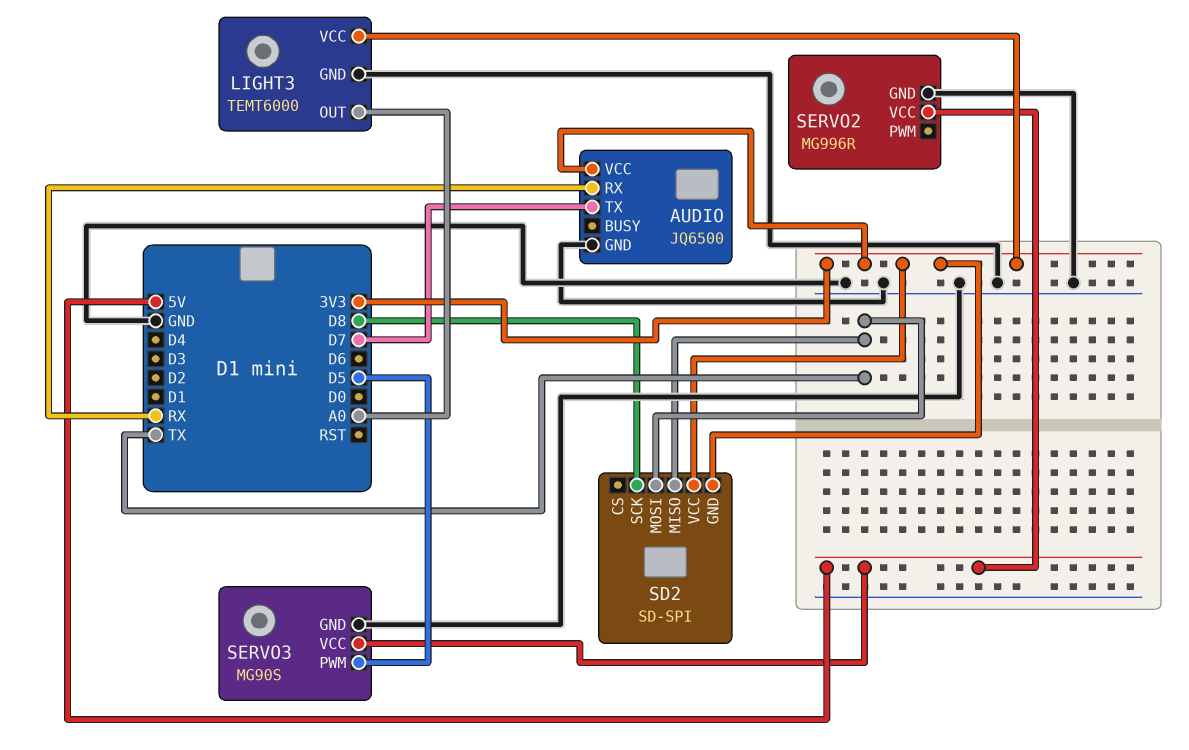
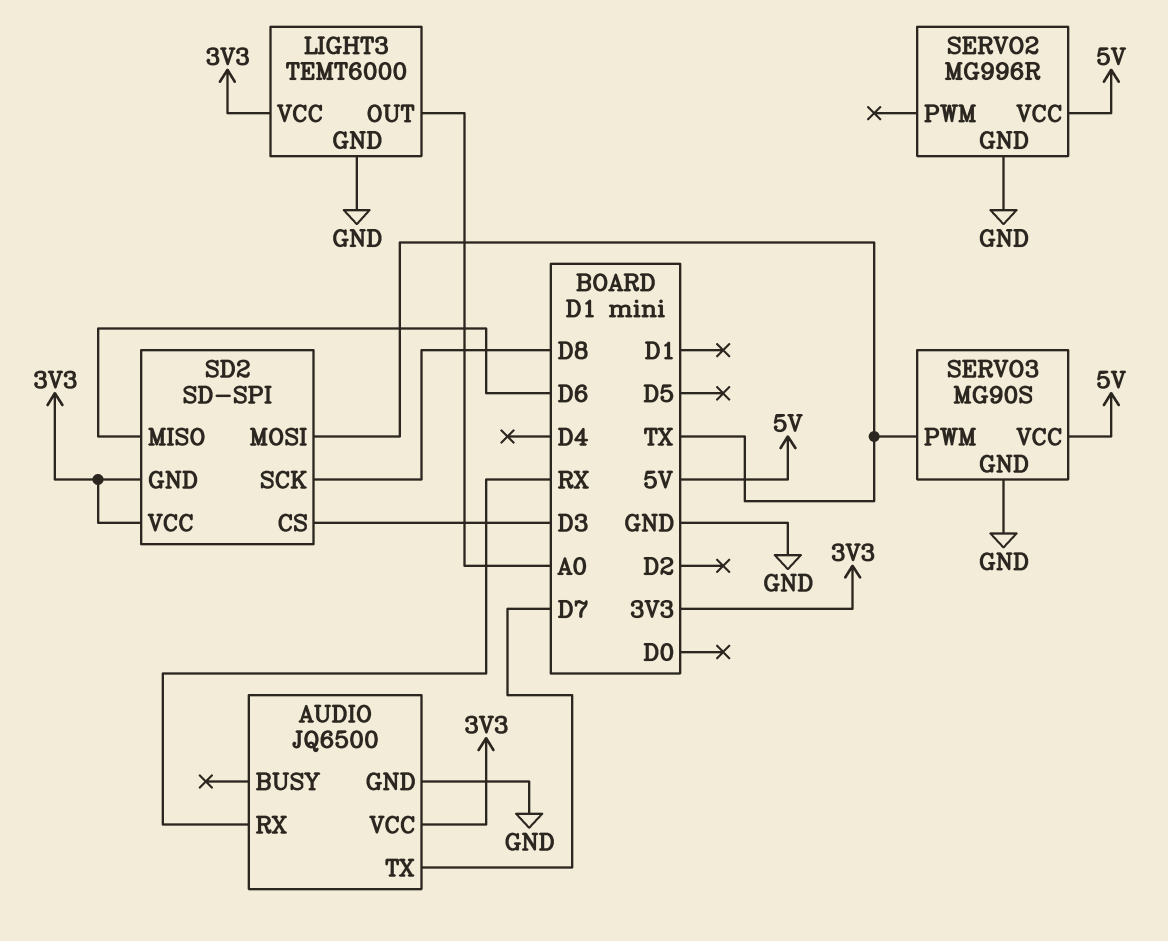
SD2 pin CS: none -> D3
SD2 pin MISO: TX -> D6
SERVO3 pin PWM: D5 -> TX

